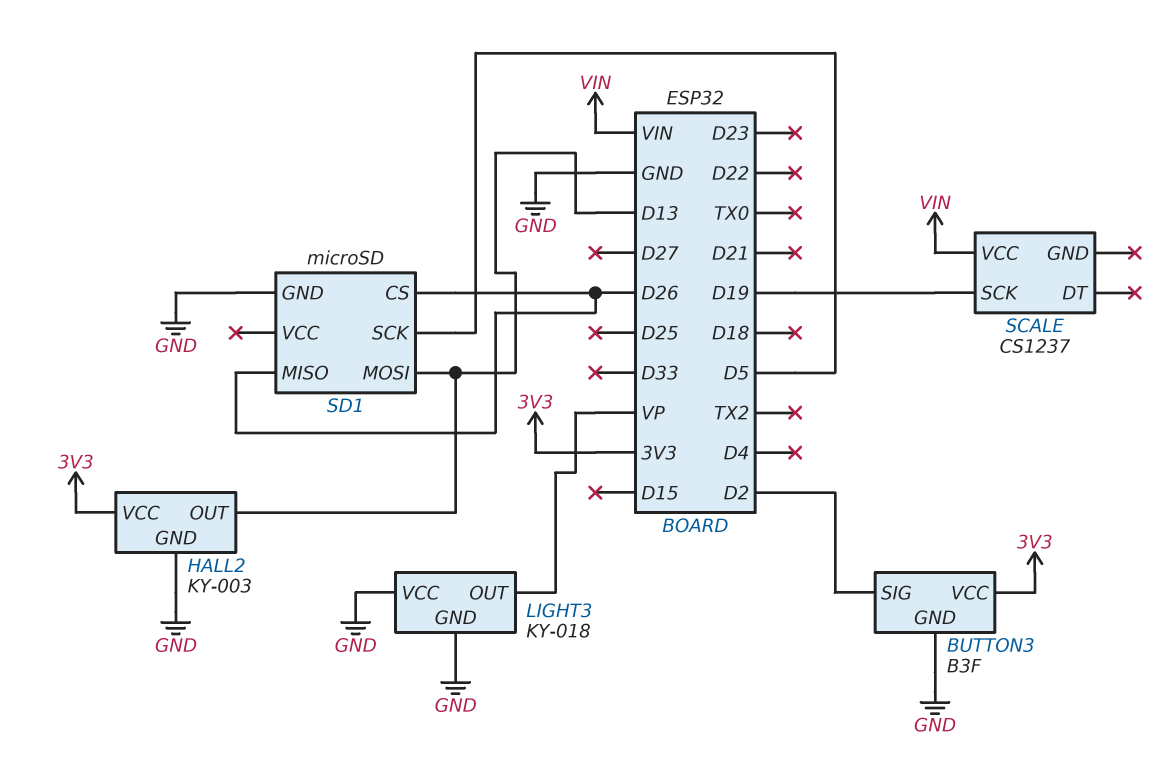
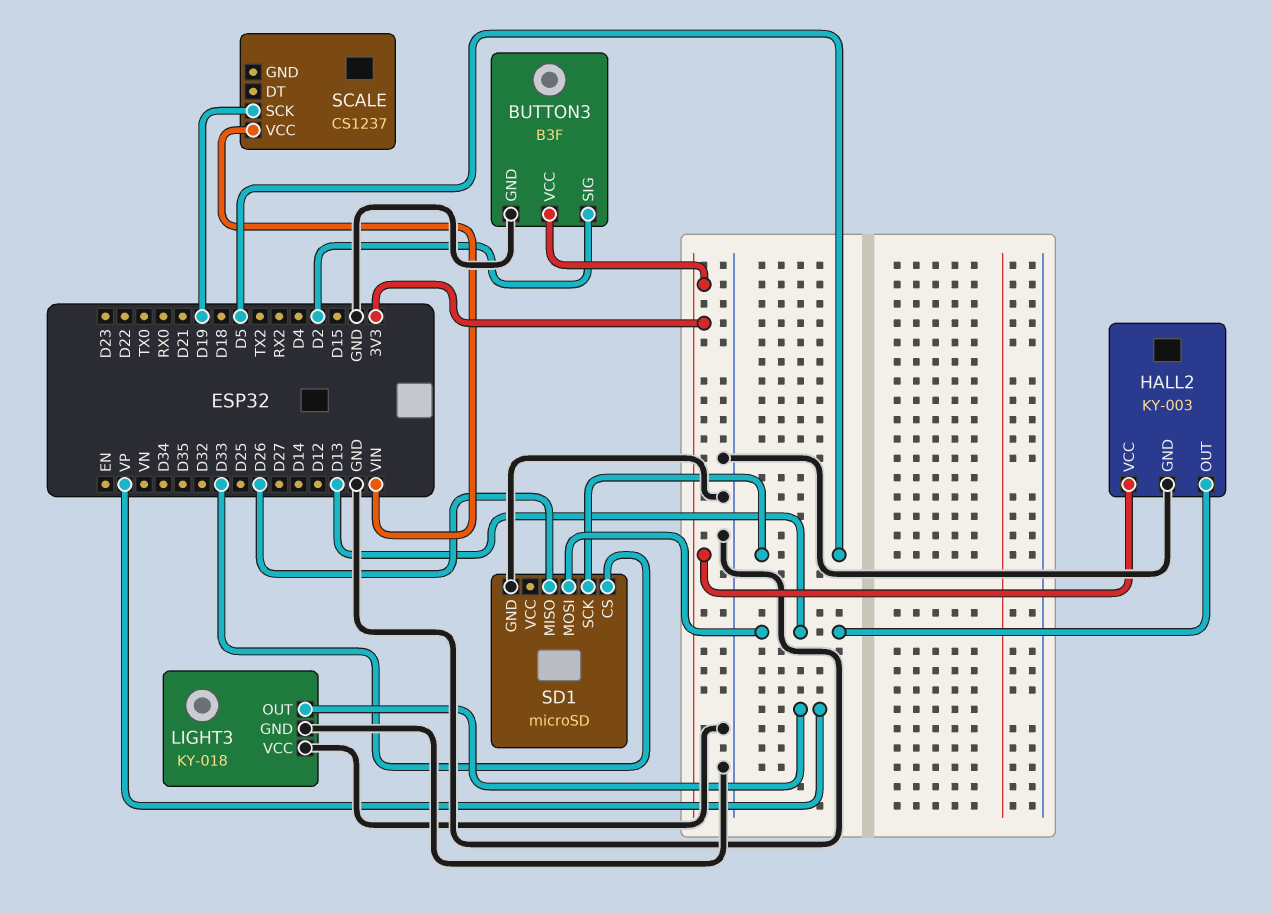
SD1 pin CS: D26 -> D33

